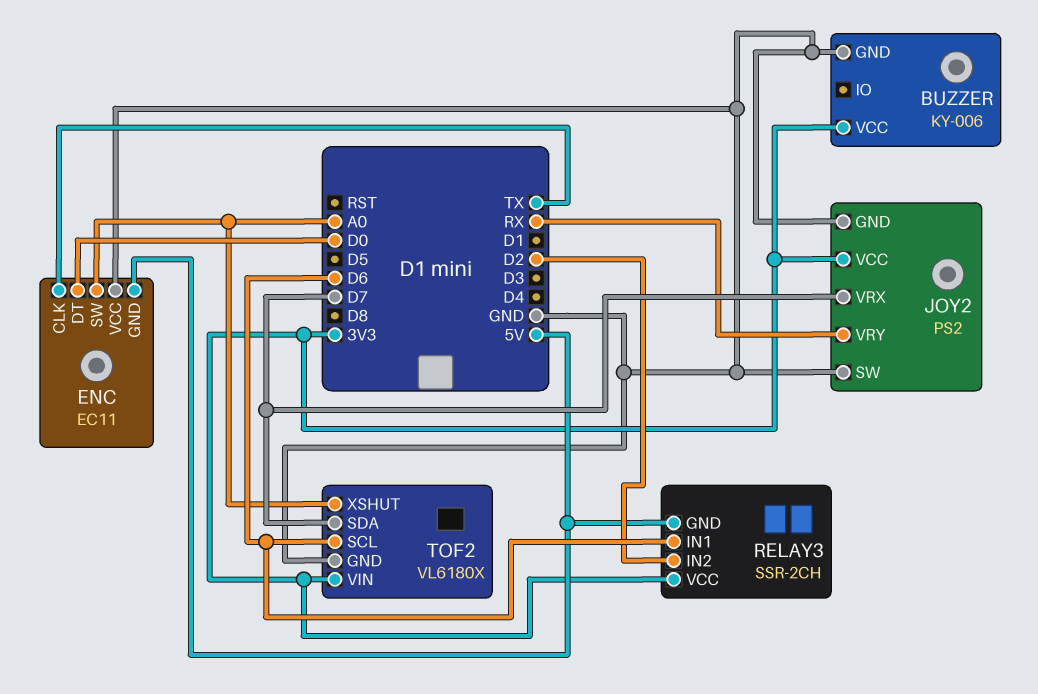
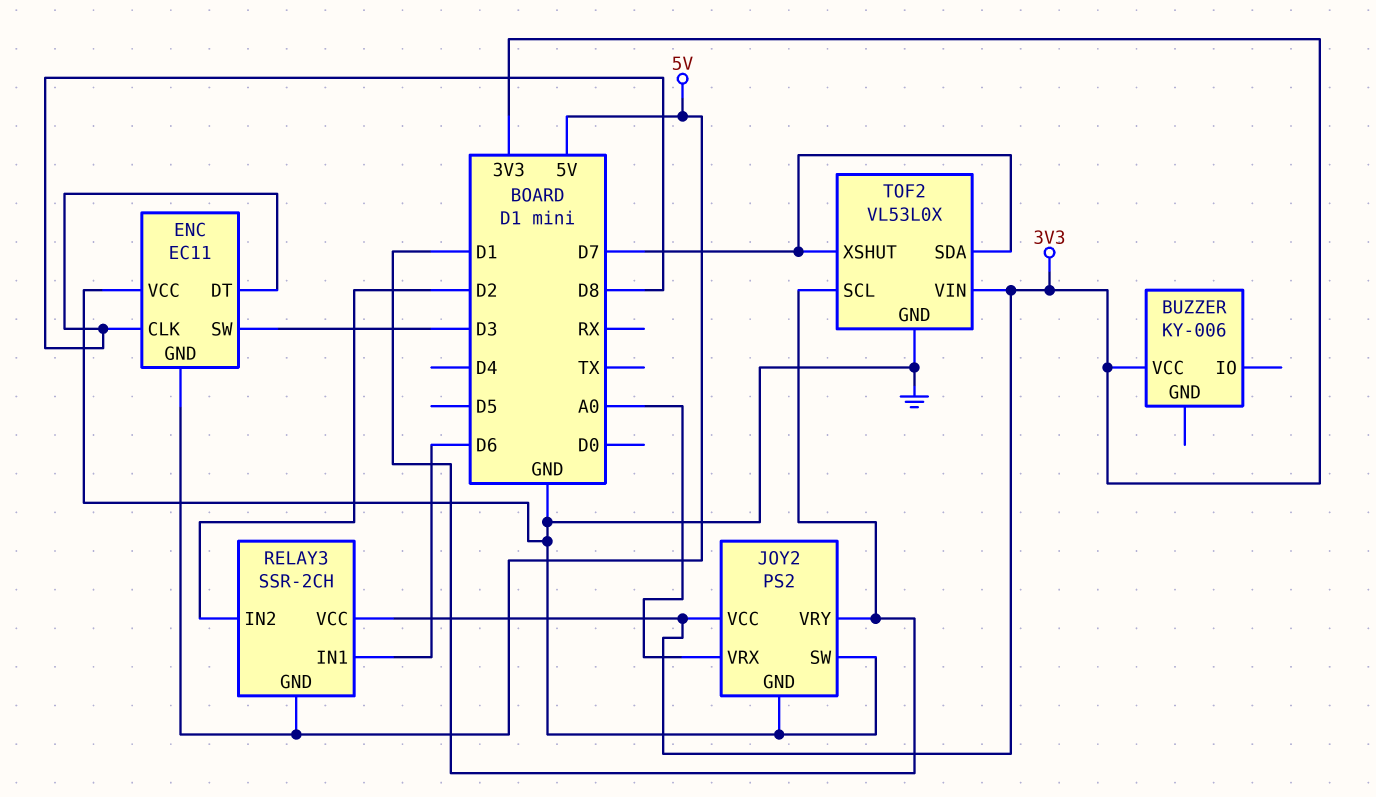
BUZZER pin GND: GND -> none
ENC pin CLK: TX -> D8
ENC pin DT: D0 -> D8
ENC pin SW: A0 -> D3
JOY2 pin VRX: D7 -> A0
JOY2 pin VRY: RX -> D1
TOF2: VL6180X -> VL53L0X
TOF2 pin SCL: D6 -> D1
TOF2 pin XSHUT: A0 -> D7

